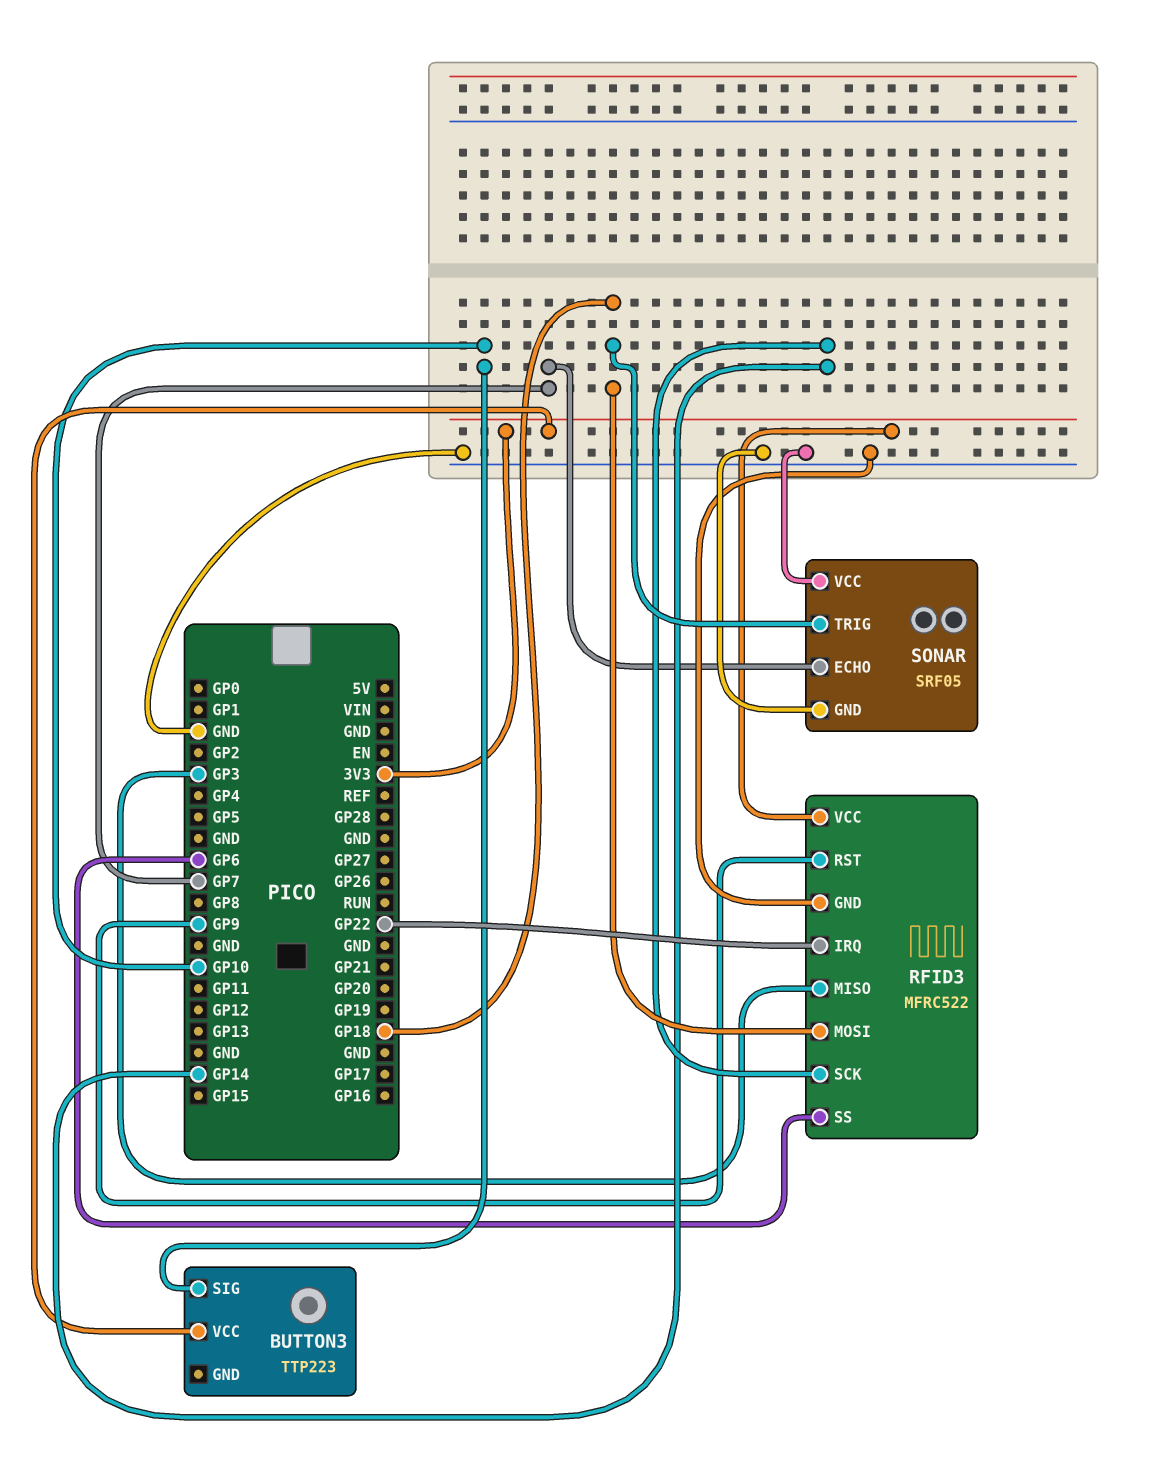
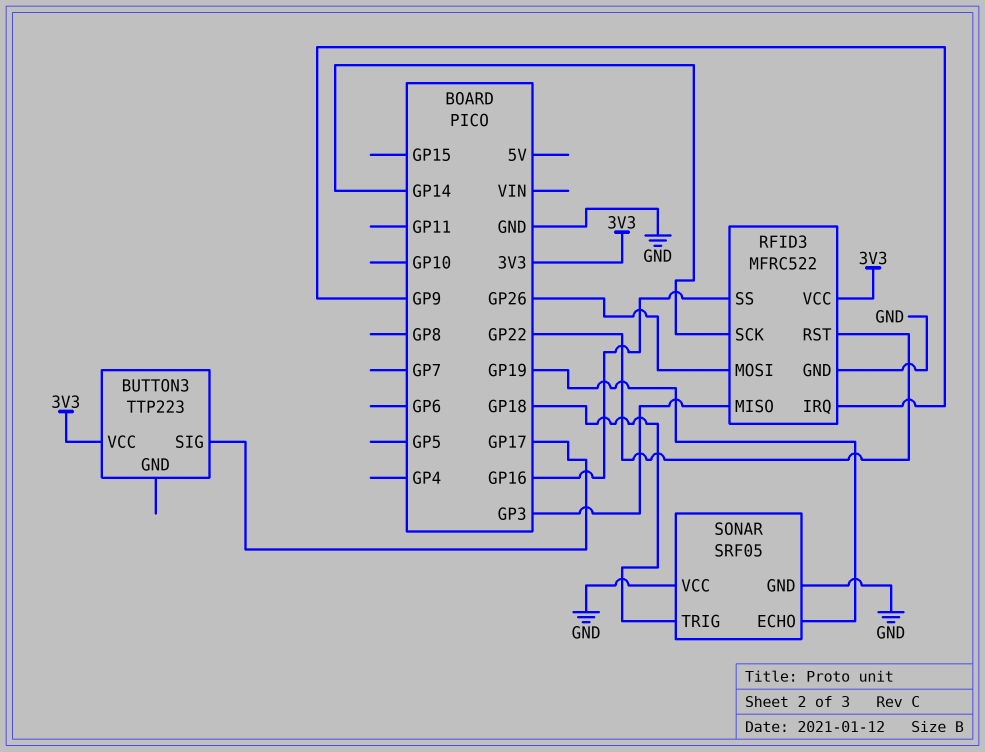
BUTTON3 pin SIG: GP10 -> GP17
RFID3 pin IRQ: GP22 -> GP9
RFID3 pin MOSI: GP18 -> GP26
RFID3 pin RST: GP9 -> GP22
RFID3 pin SS: GP6 -> GP16
SONAR pin ECHO: GP7 -> GP19

